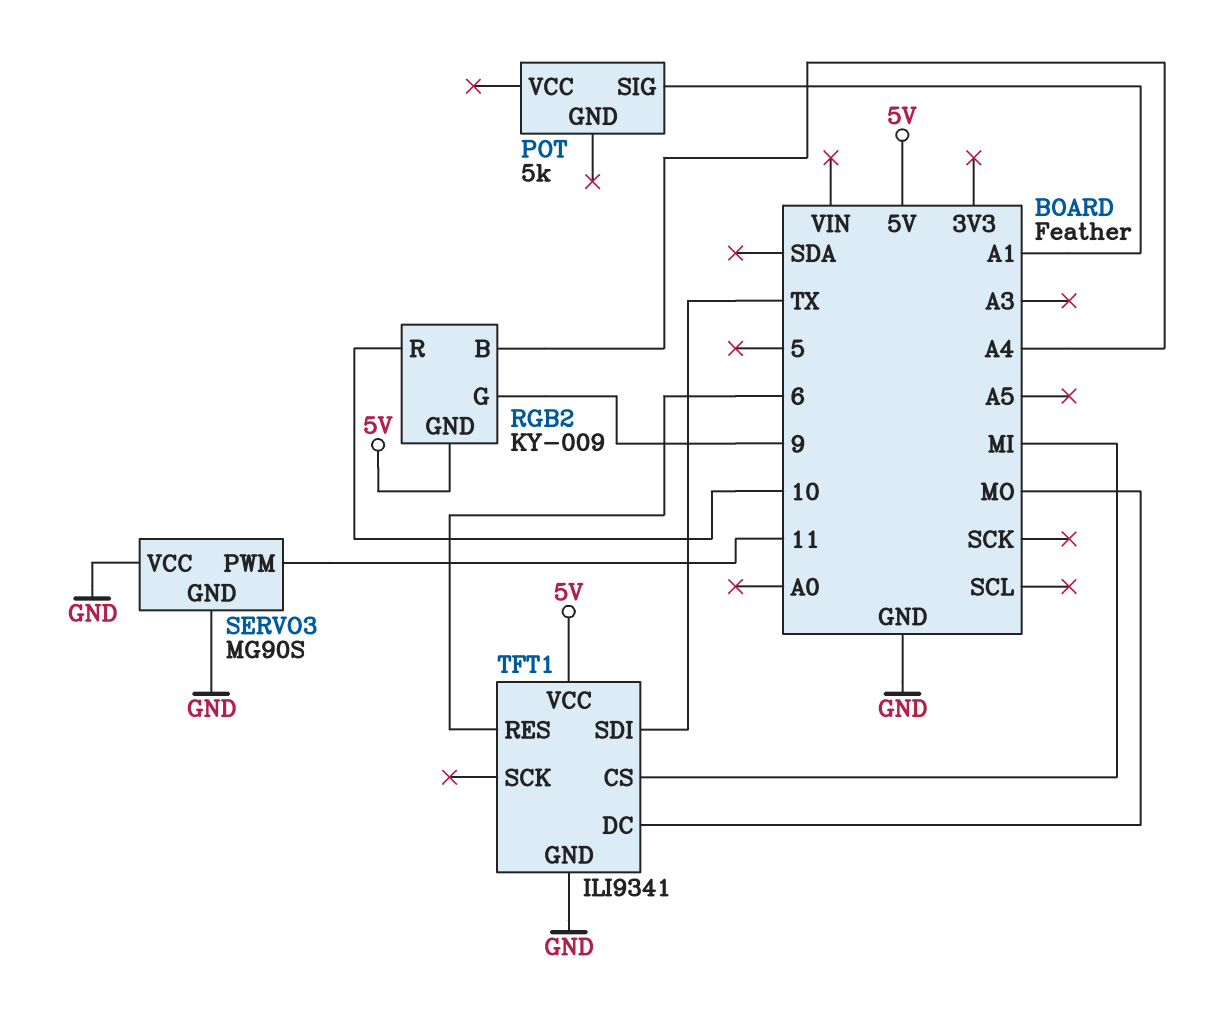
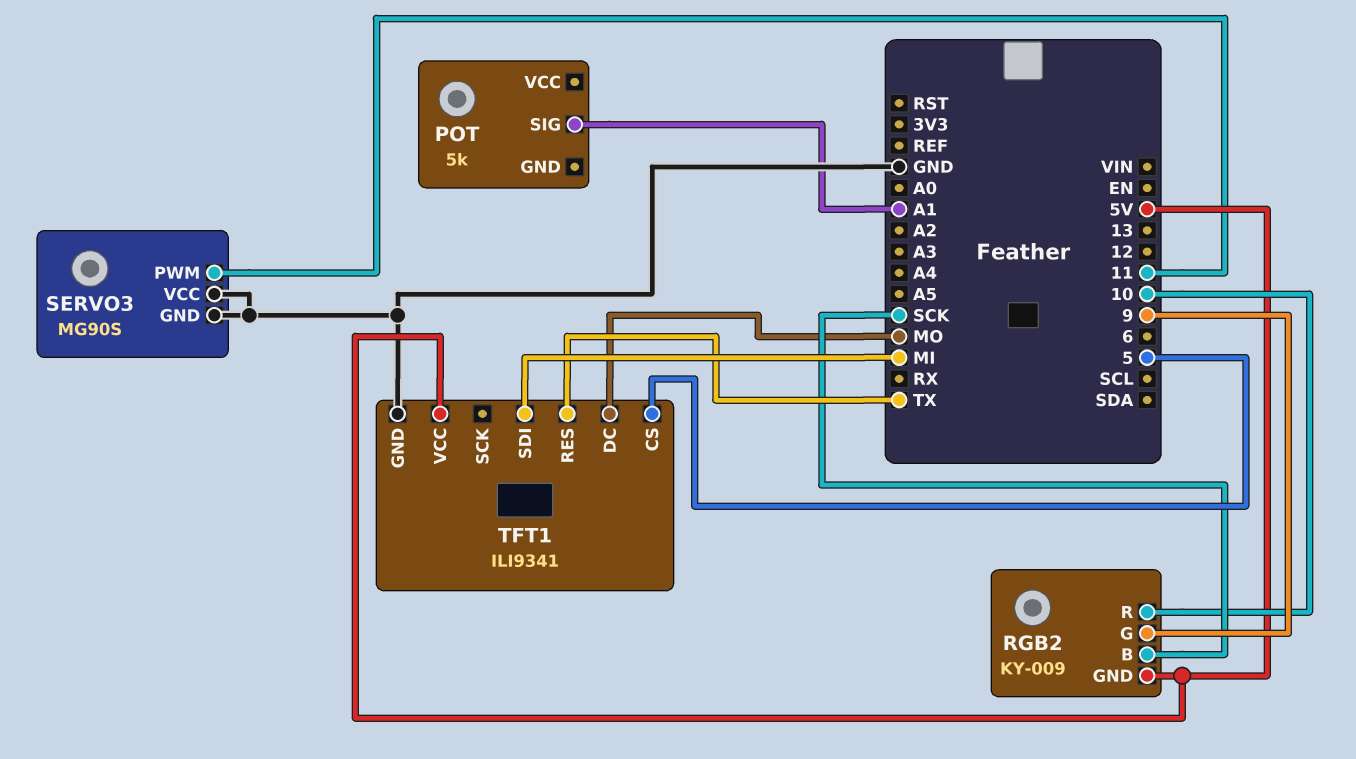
RGB2 pin B: A4 -> SCK
TFT1 pin CS: MI -> 5
TFT1 pin RES: 6 -> TX
TFT1 pin SDI: TX -> MI

